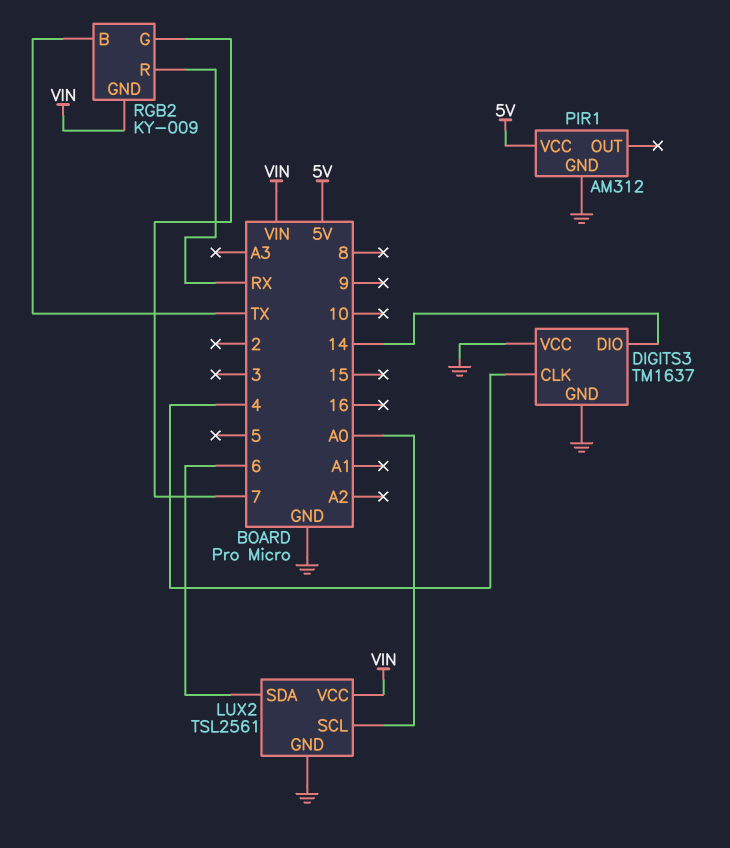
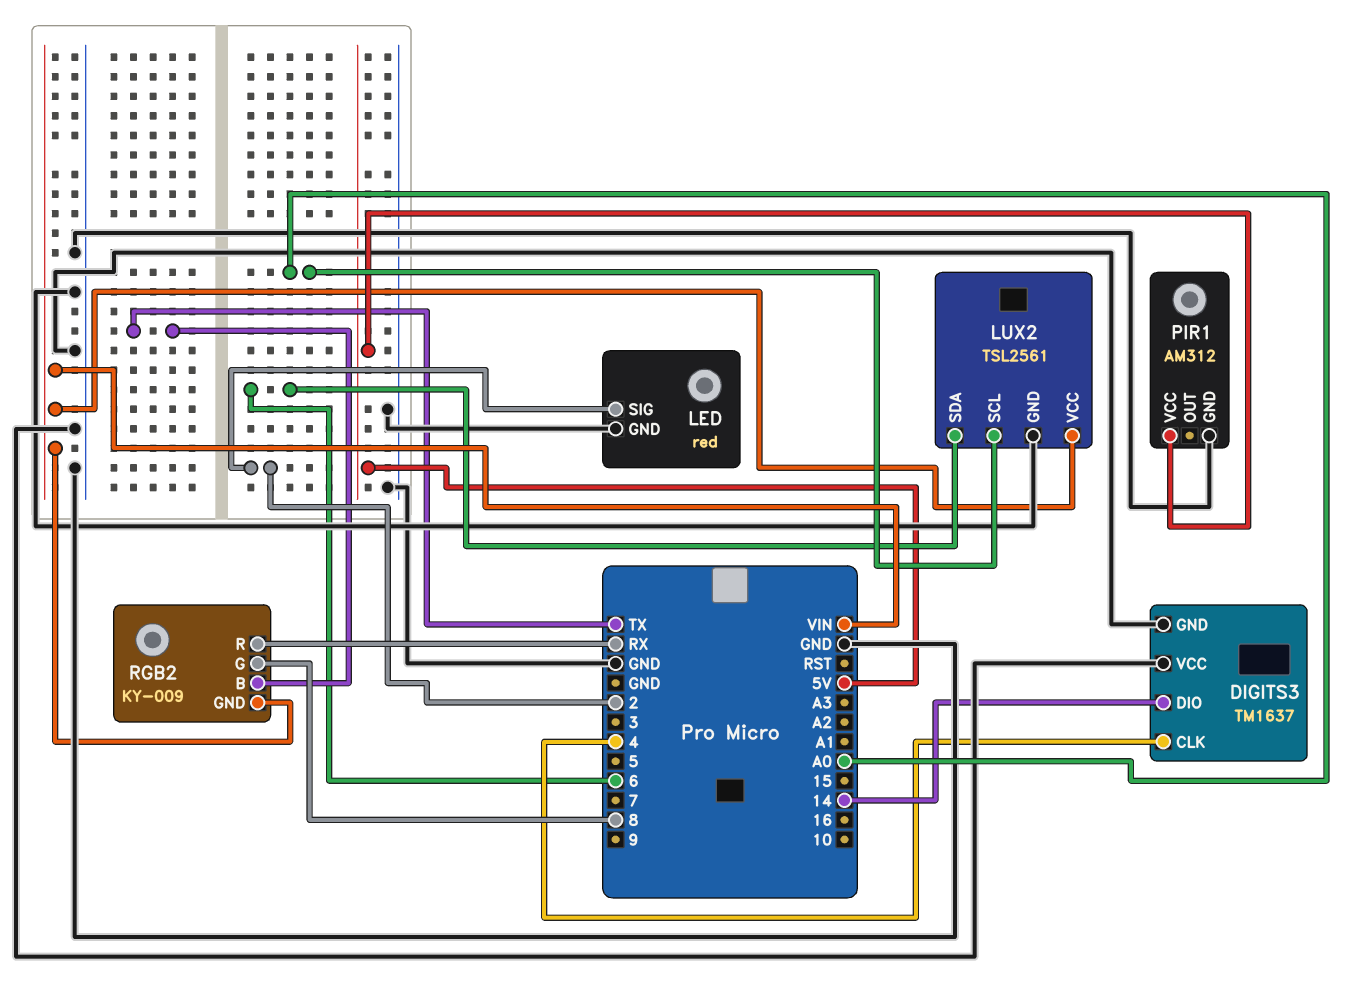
LED: none -> red
LED pin GND: none -> GND
LED pin SIG: none -> 2
RGB2 pin G: 7 -> 8

